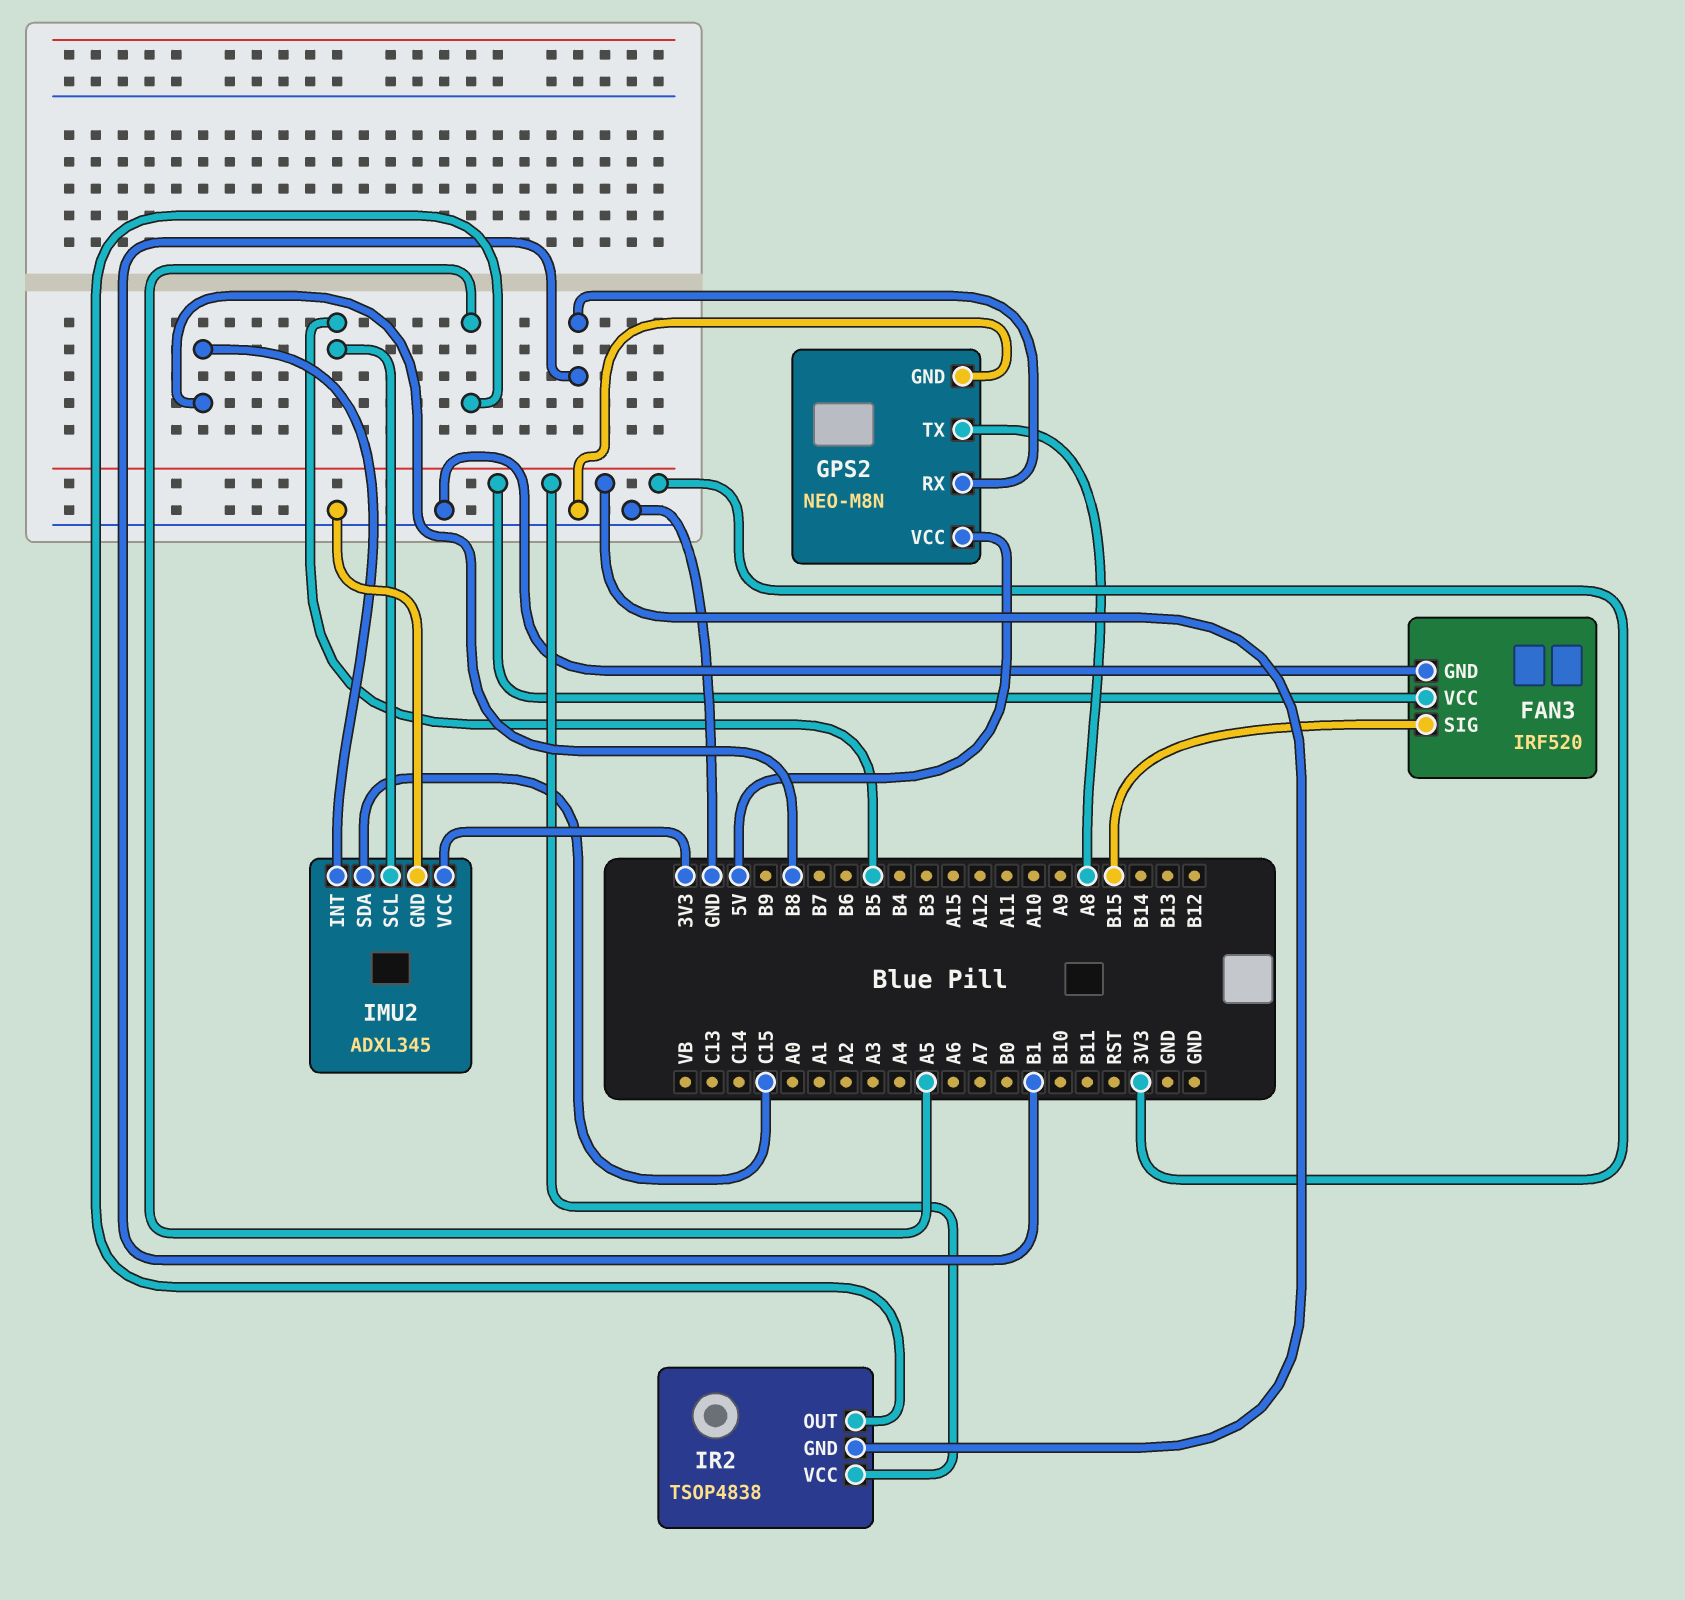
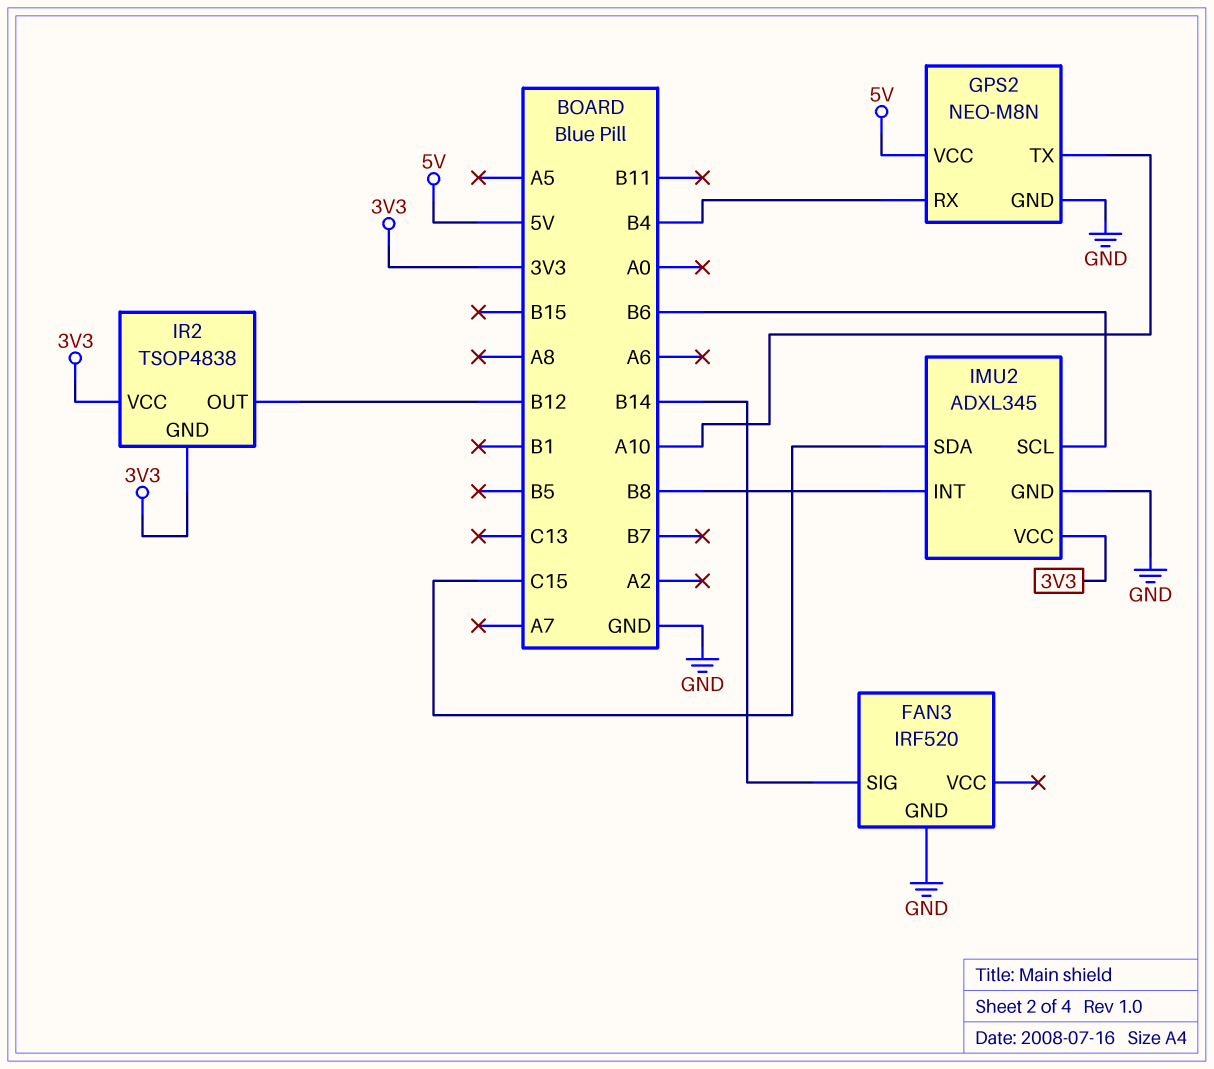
FAN3 pin SIG: B15 -> B14
FAN3 pin VCC: 3V3 -> none
GPS2 pin RX: B1 -> B4
GPS2 pin TX: A8 -> A10
IMU2 pin SCL: B5 -> B6
IR2 pin OUT: A5 -> B12

